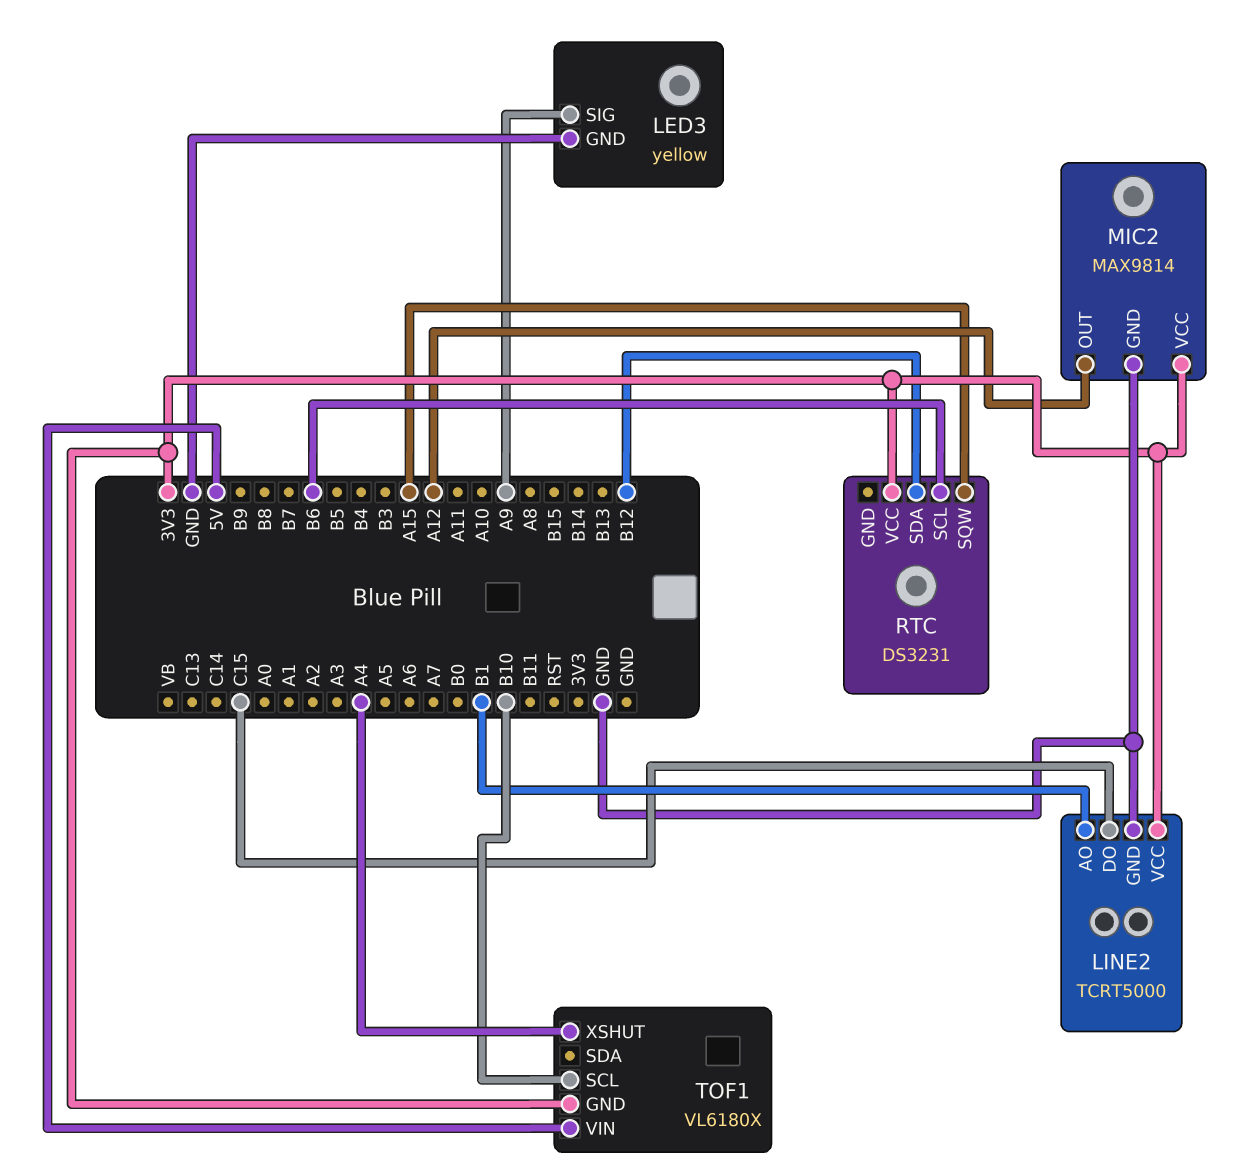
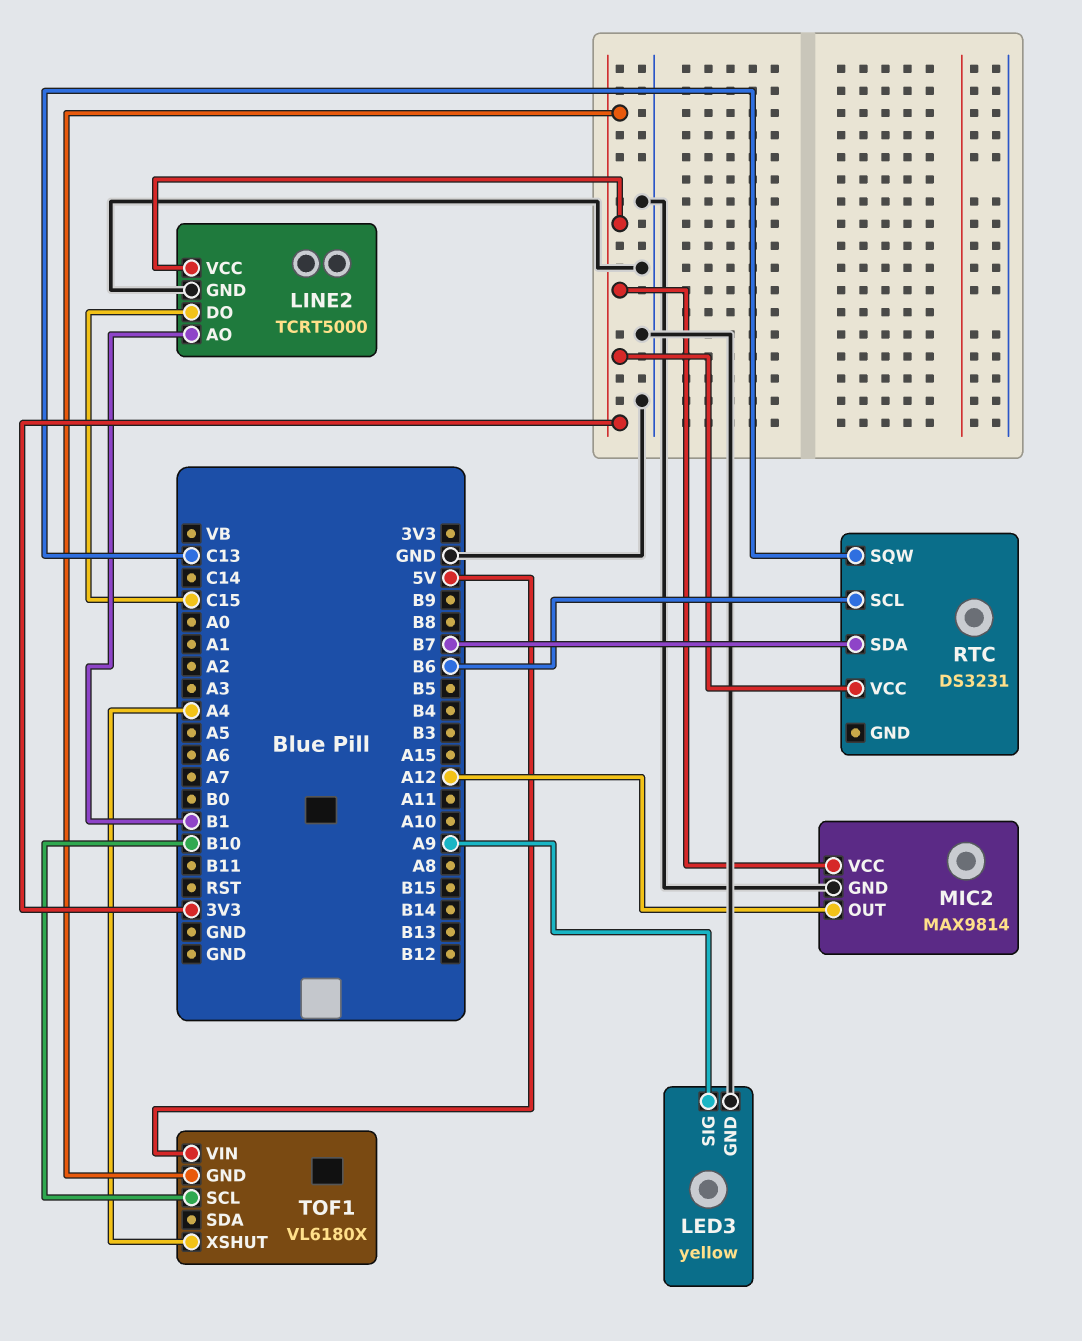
RTC pin SDA: B12 -> B7
RTC pin SQW: A15 -> C13

